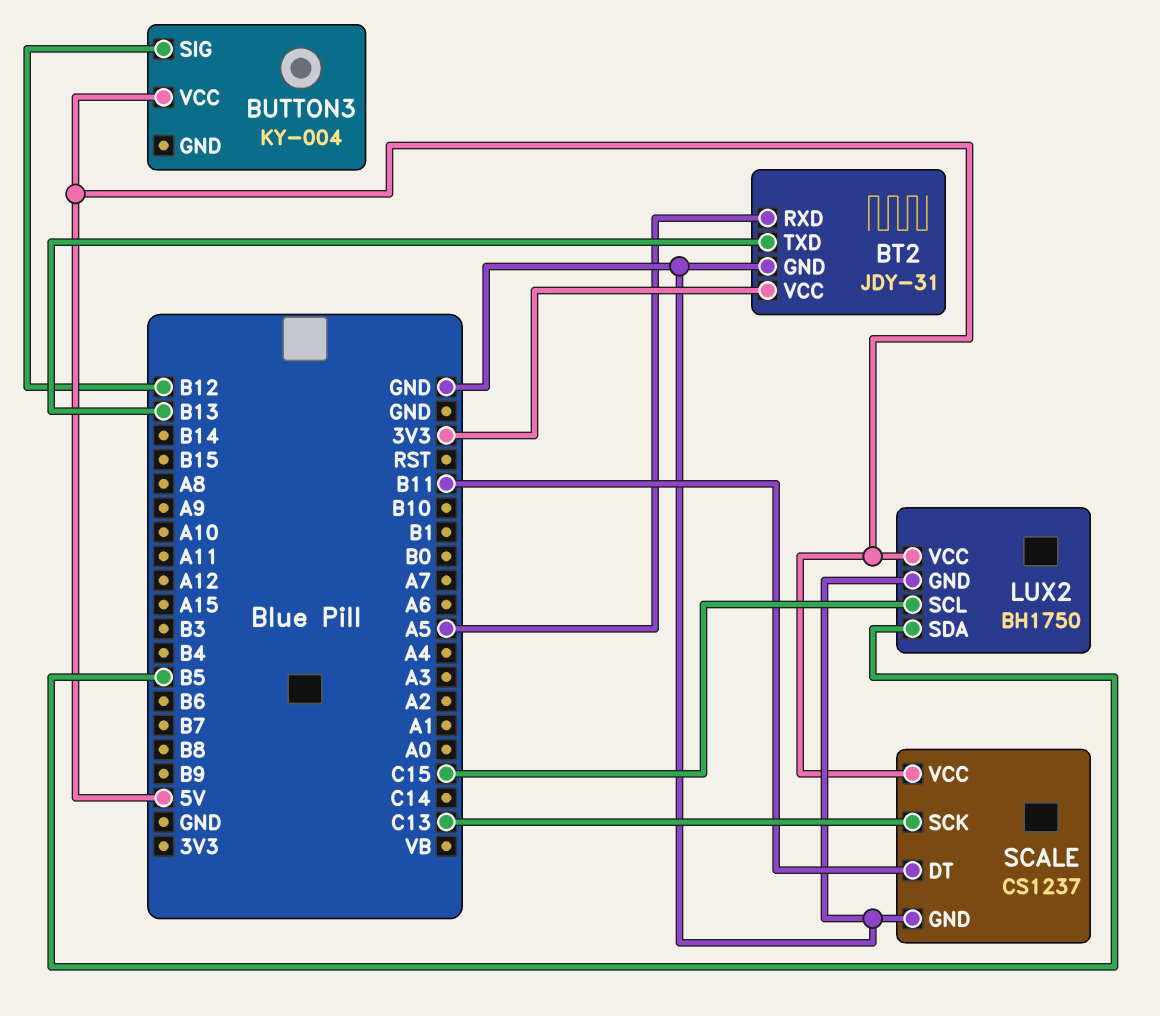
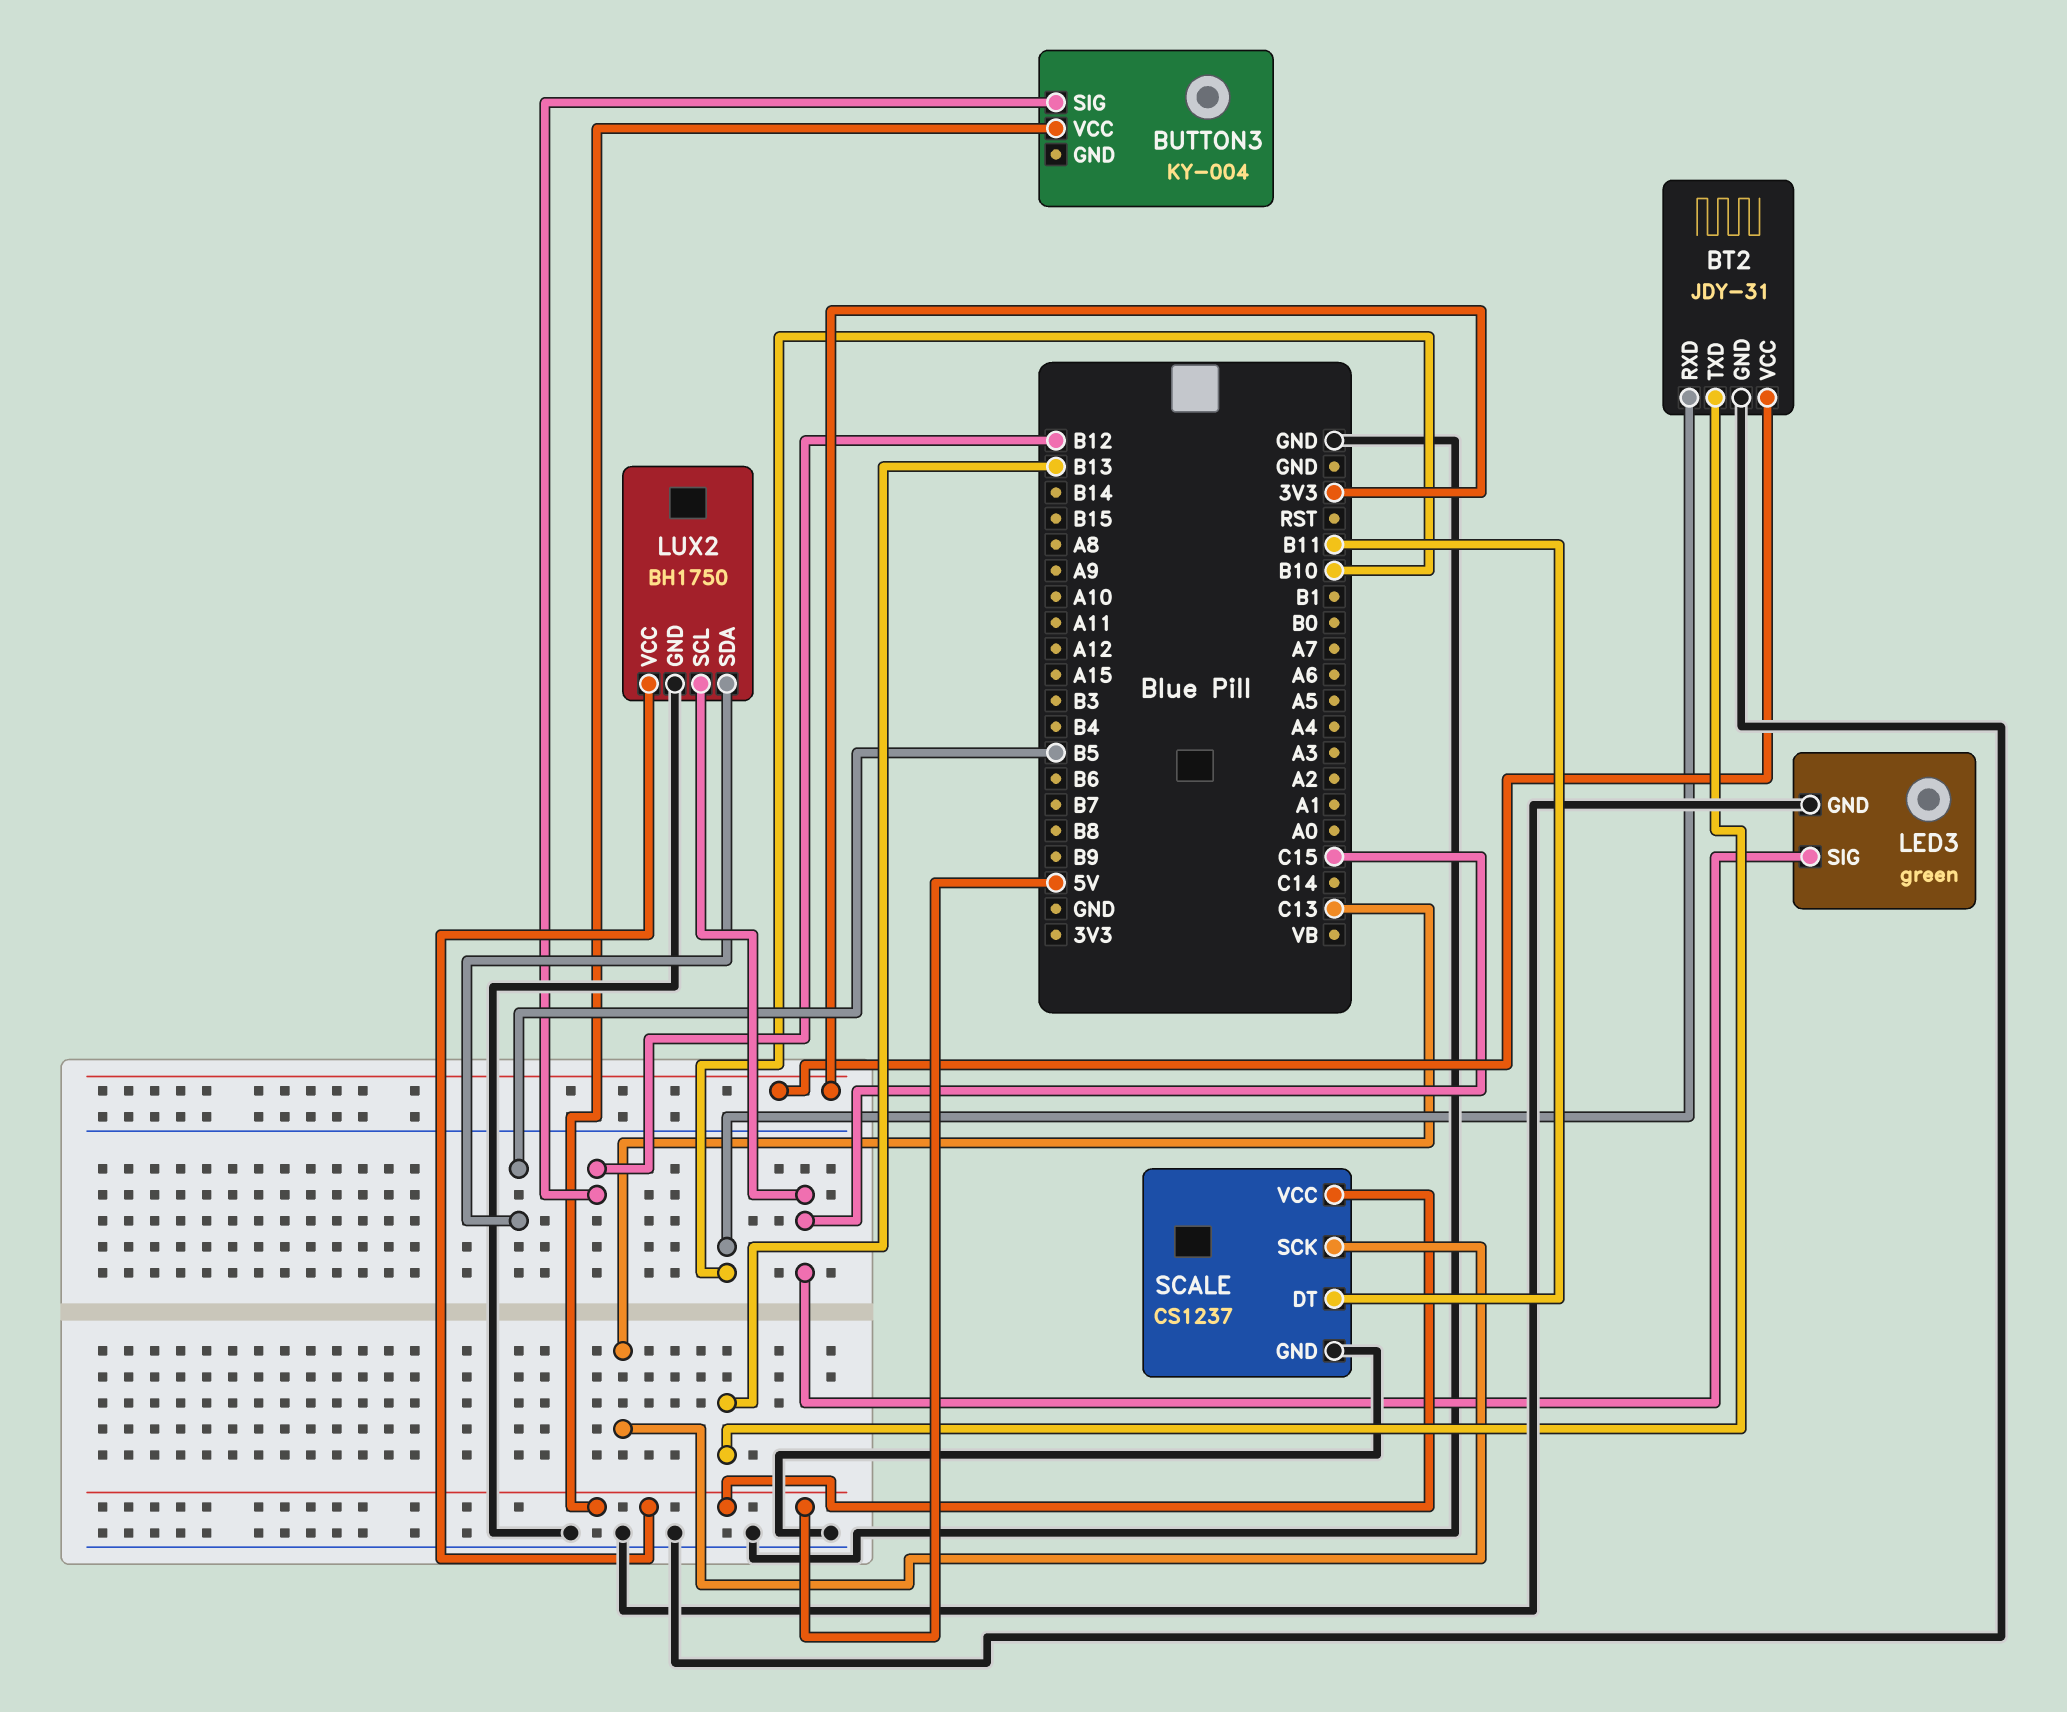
BT2 pin RXD: A5 -> B10
LED3: none -> green
LED3 pin GND: none -> GND
LED3 pin SIG: none -> C15

